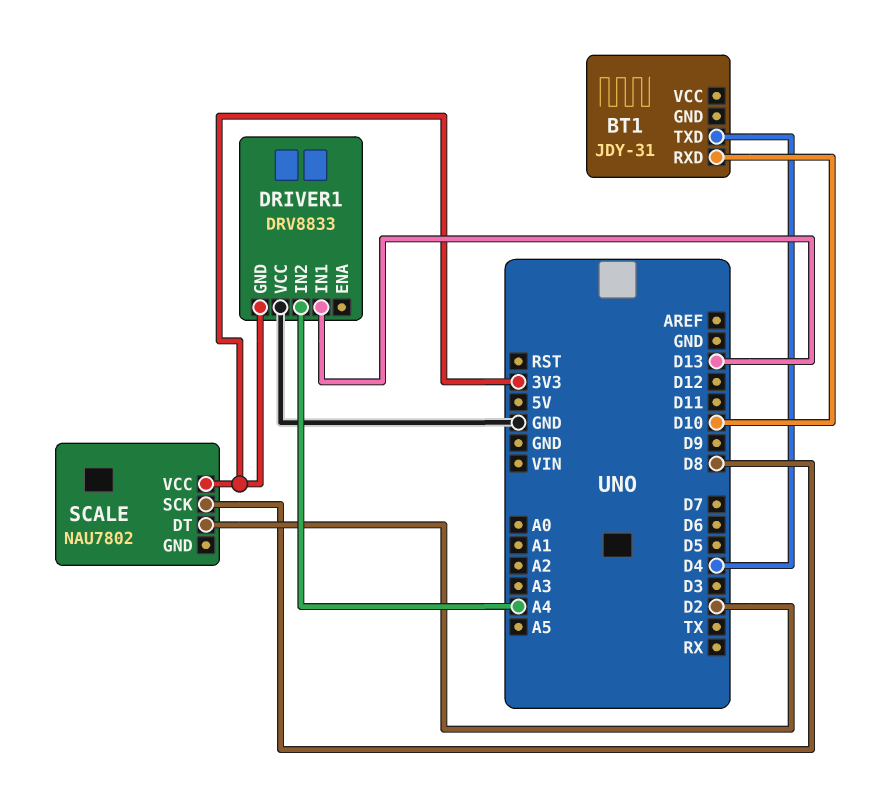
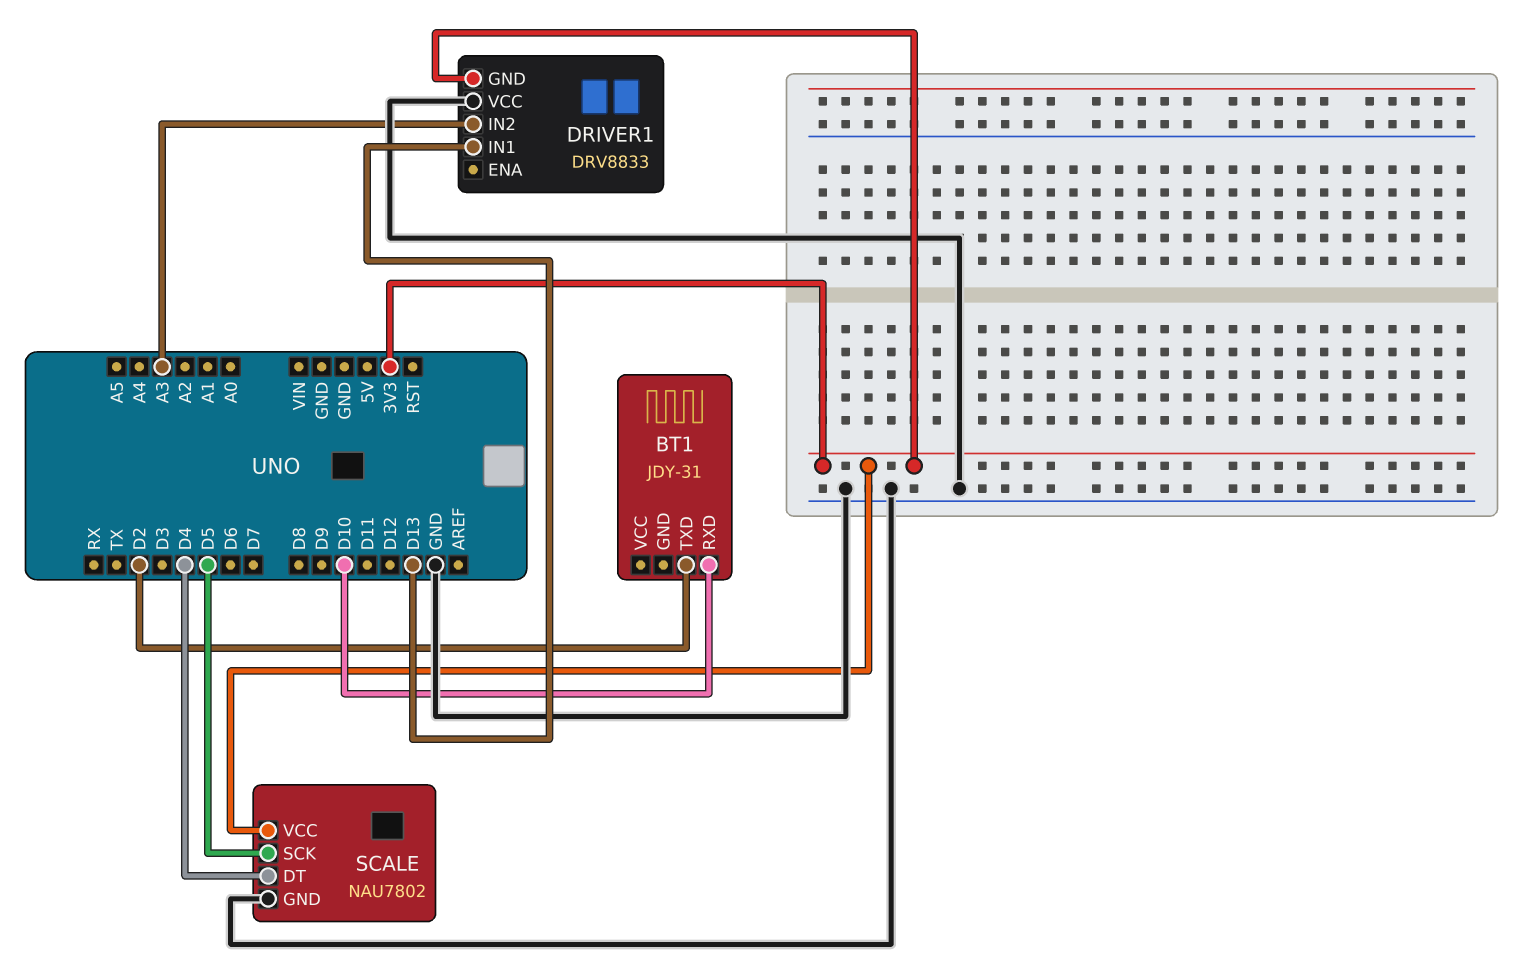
BT1 pin TXD: D4 -> D2
DRIVER1 pin IN2: A4 -> A3
SCALE pin DT: D2 -> D4
SCALE pin GND: none -> GND
SCALE pin SCK: D8 -> D5

